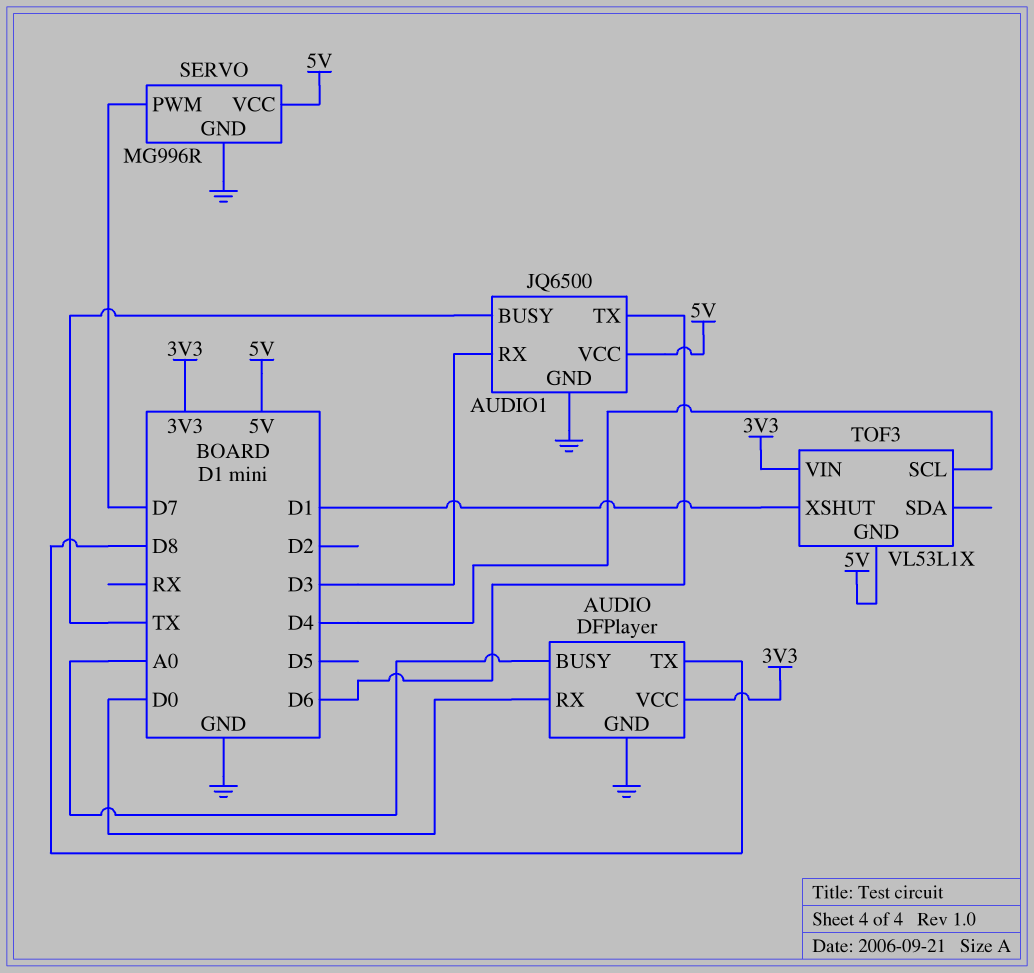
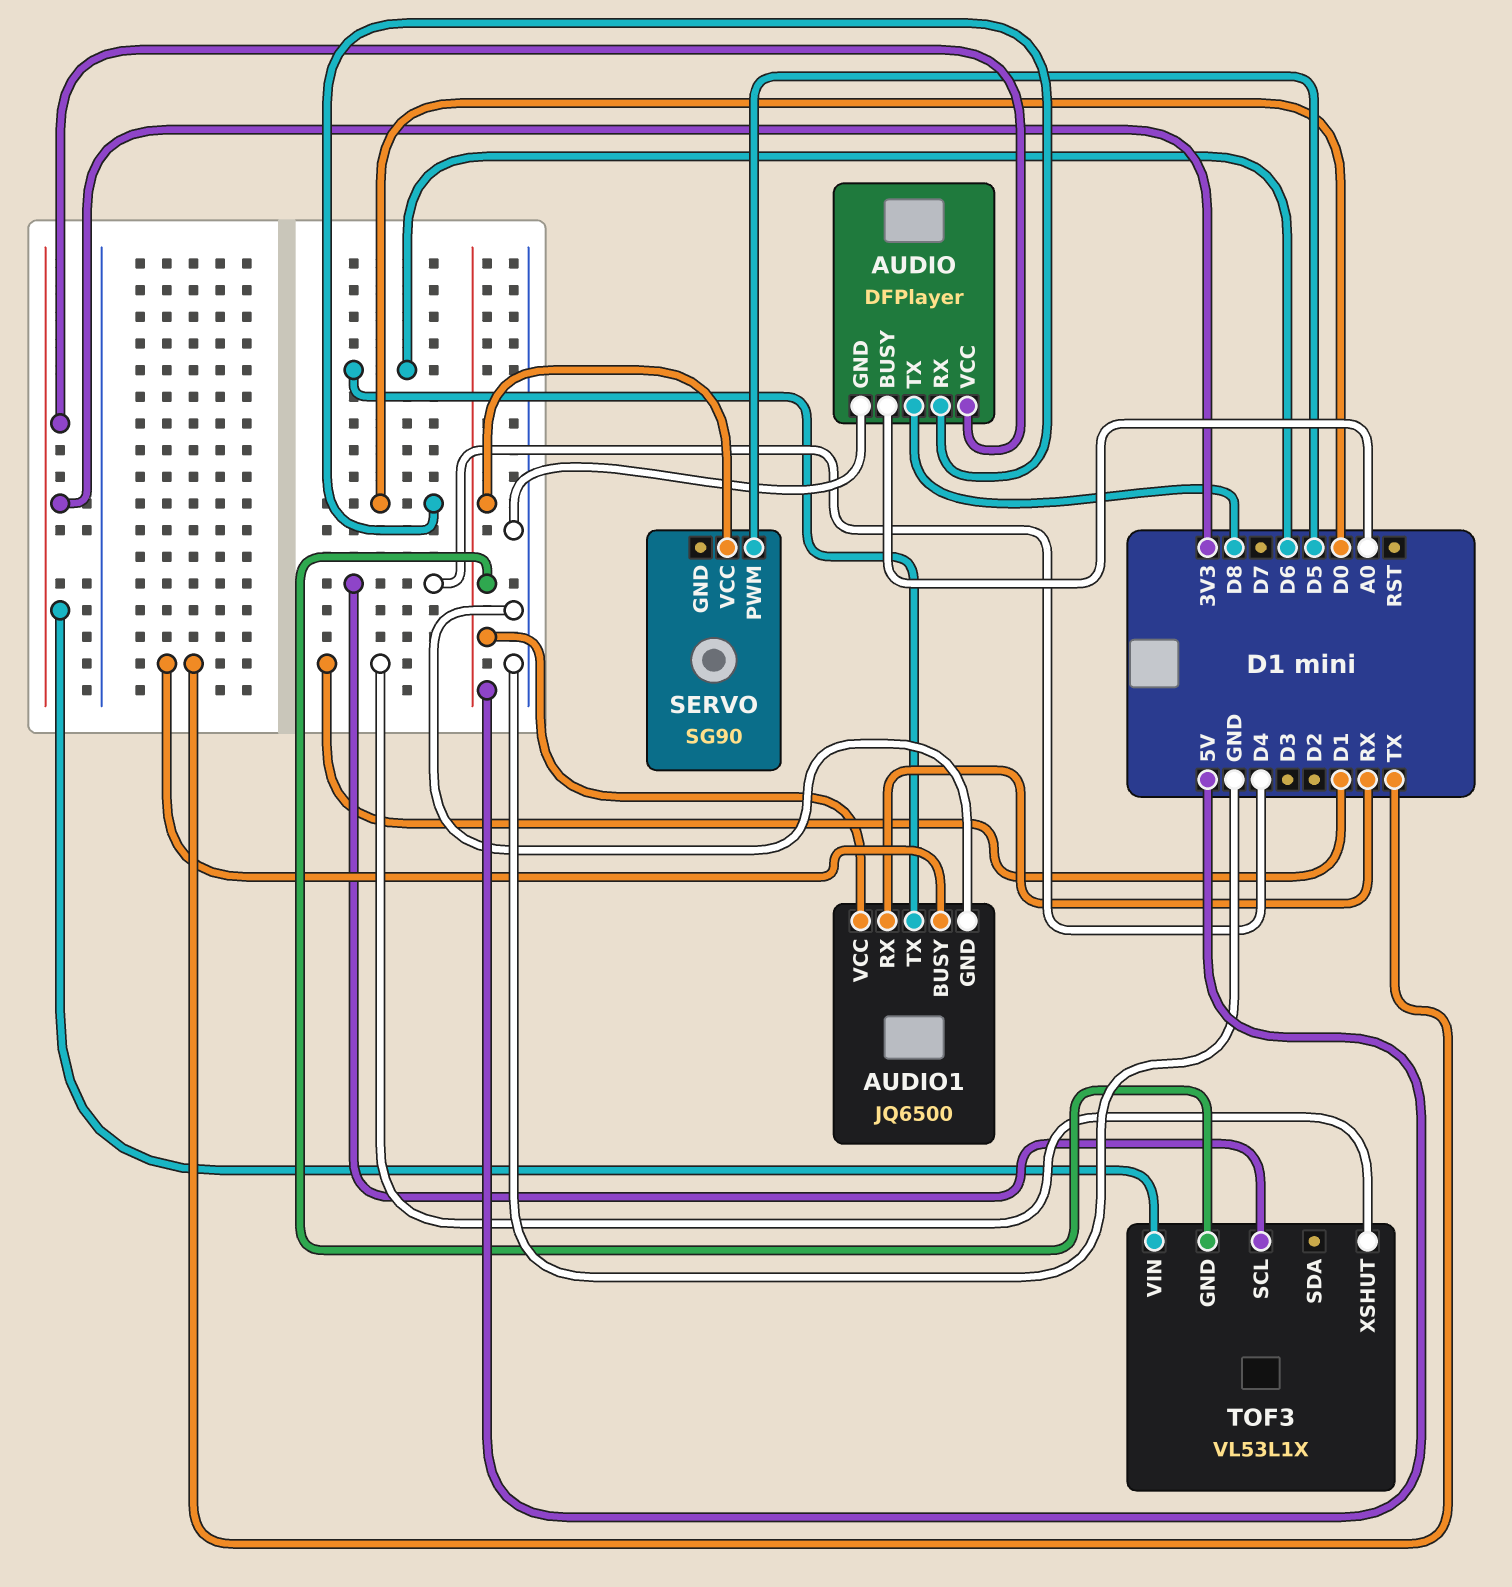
AUDIO1 pin RX: D3 -> RX
SERVO: MG996R -> SG90
SERVO pin GND: GND -> none
SERVO pin PWM: D7 -> D5

